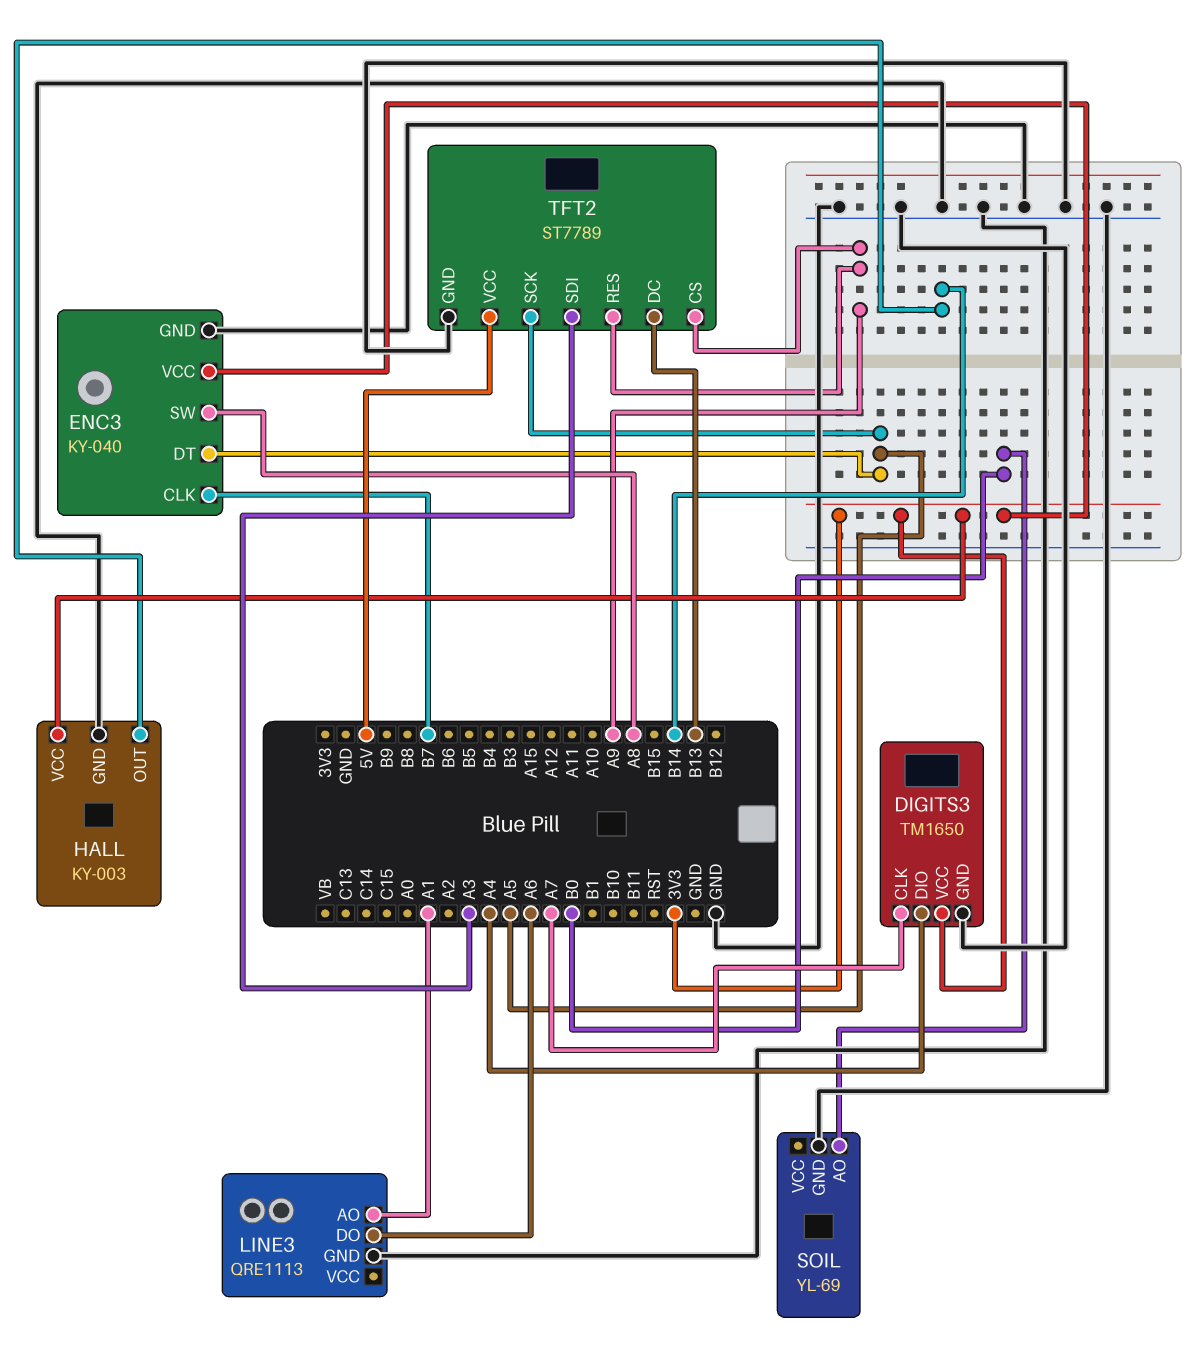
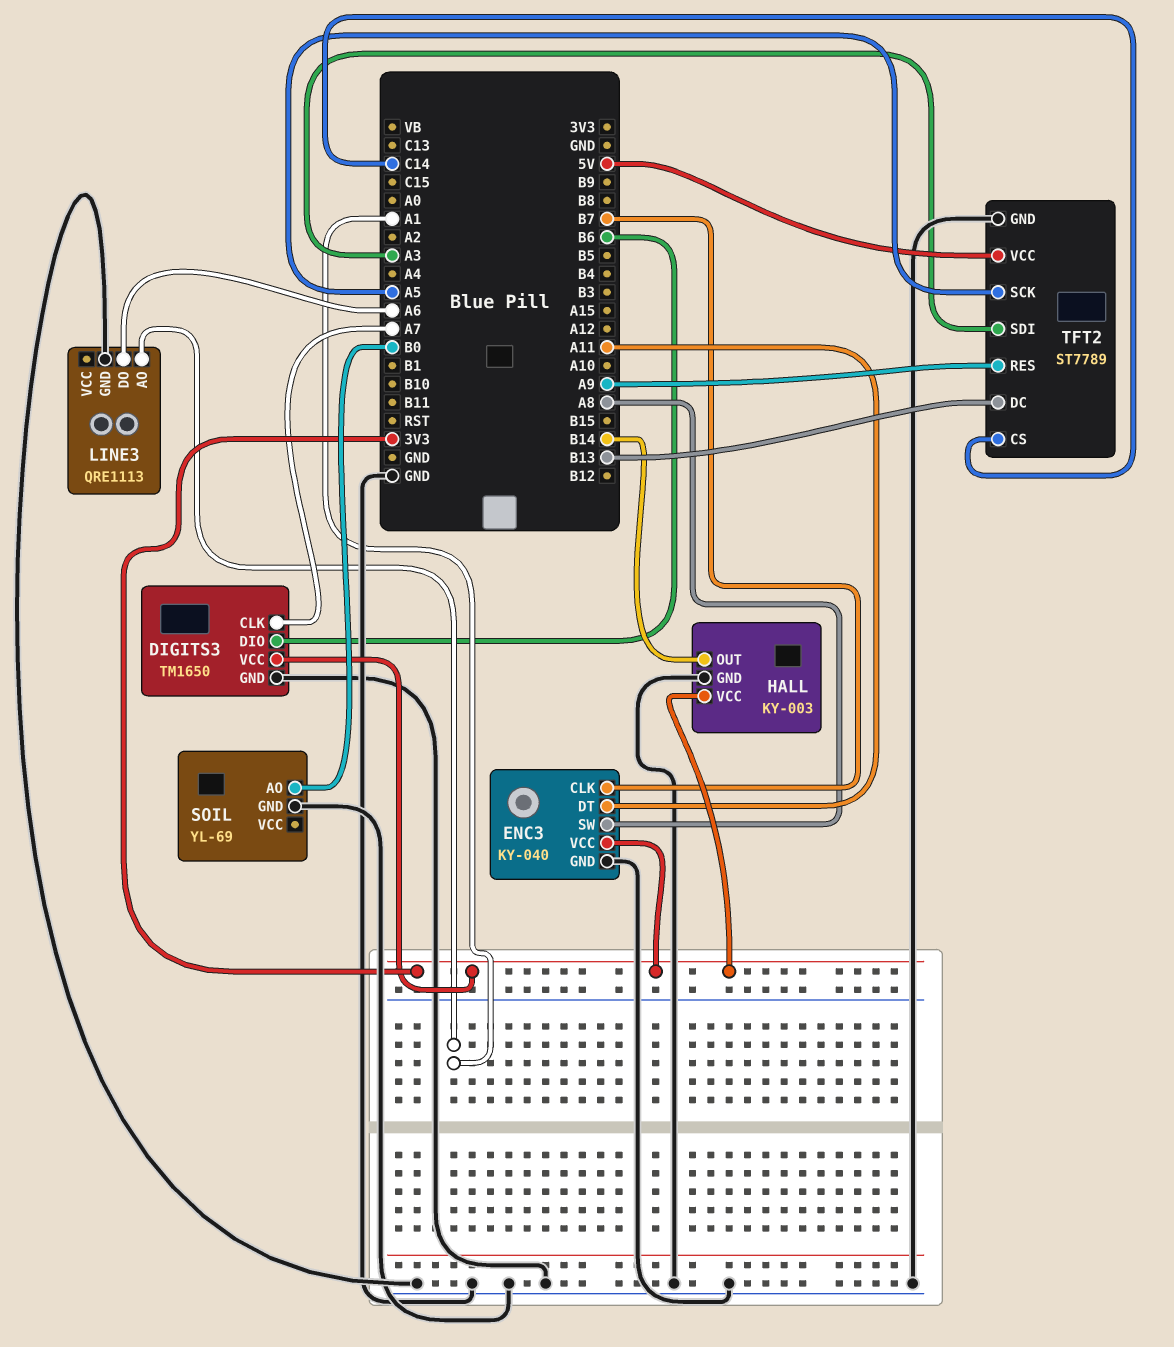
DIGITS3 pin DIO: A4 -> B6
ENC3 pin DT: A5 -> A11
TFT2 pin CS: A9 -> C14

